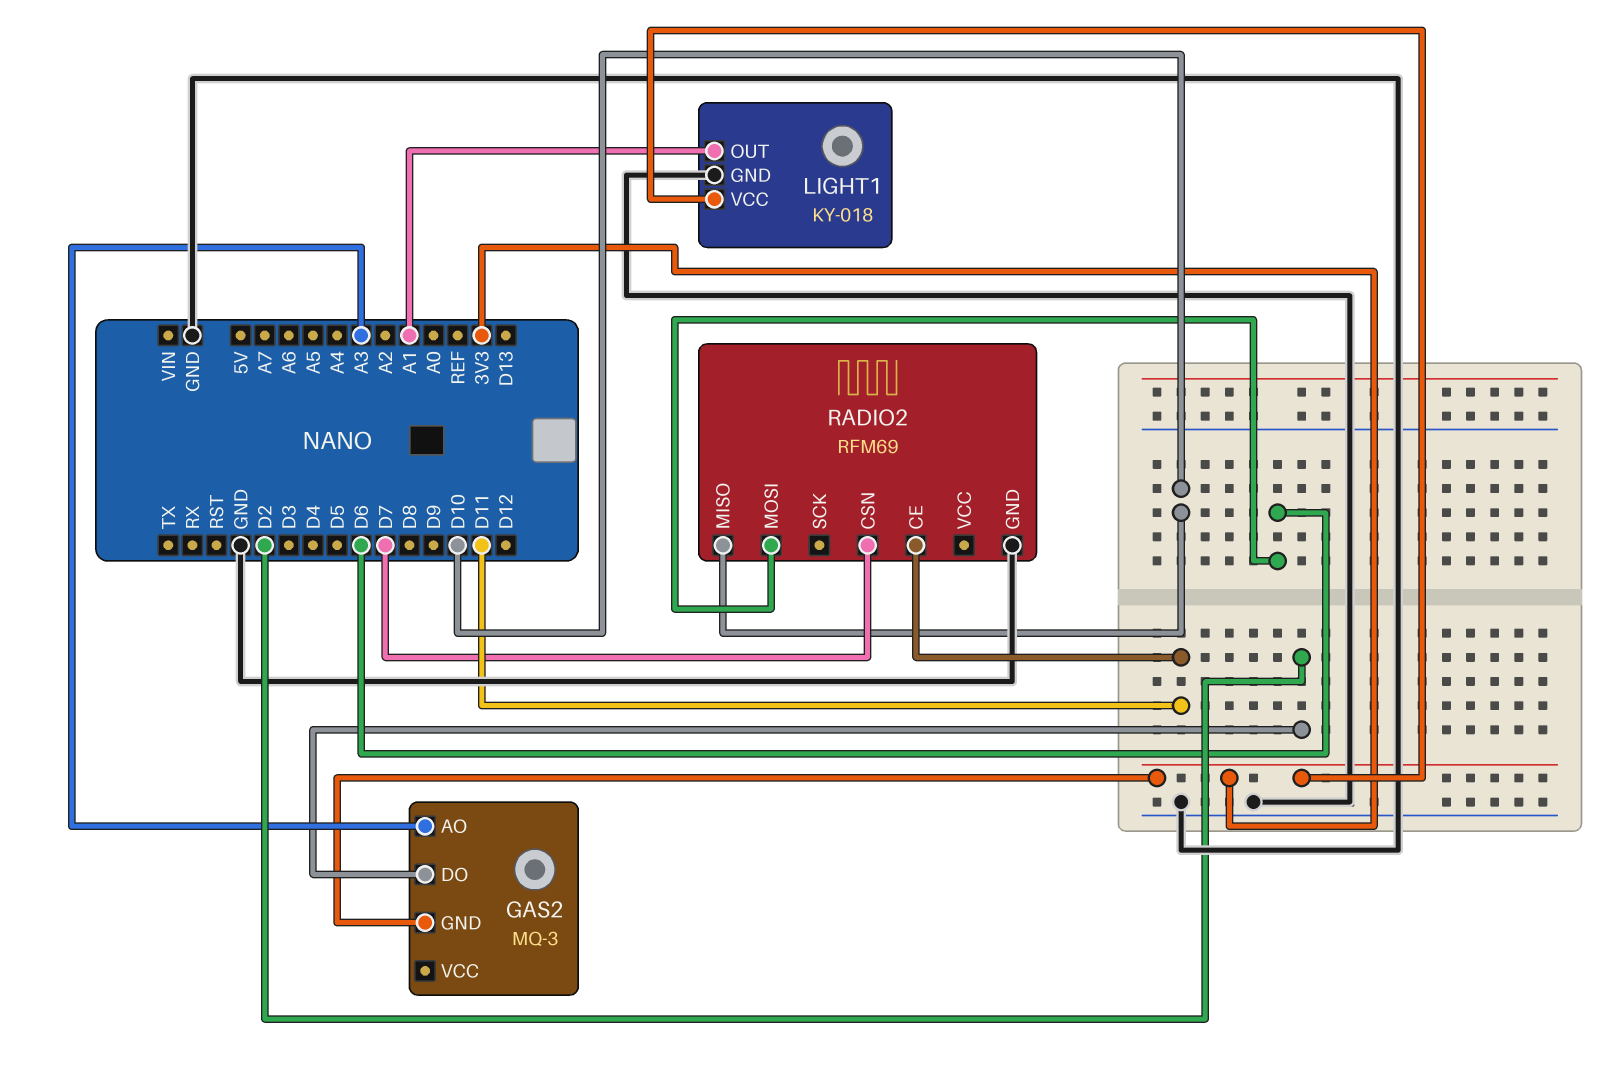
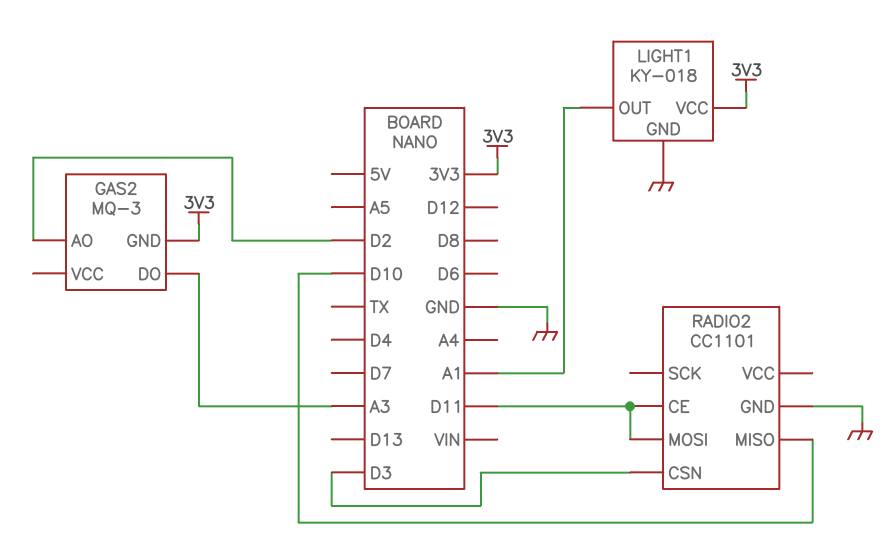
GAS2 pin AO: A3 -> D2
GAS2 pin DO: D2 -> A3
RADIO2: RFM69 -> CC1101
RADIO2 pin CSN: D7 -> D3
RADIO2 pin MOSI: D6 -> D11

